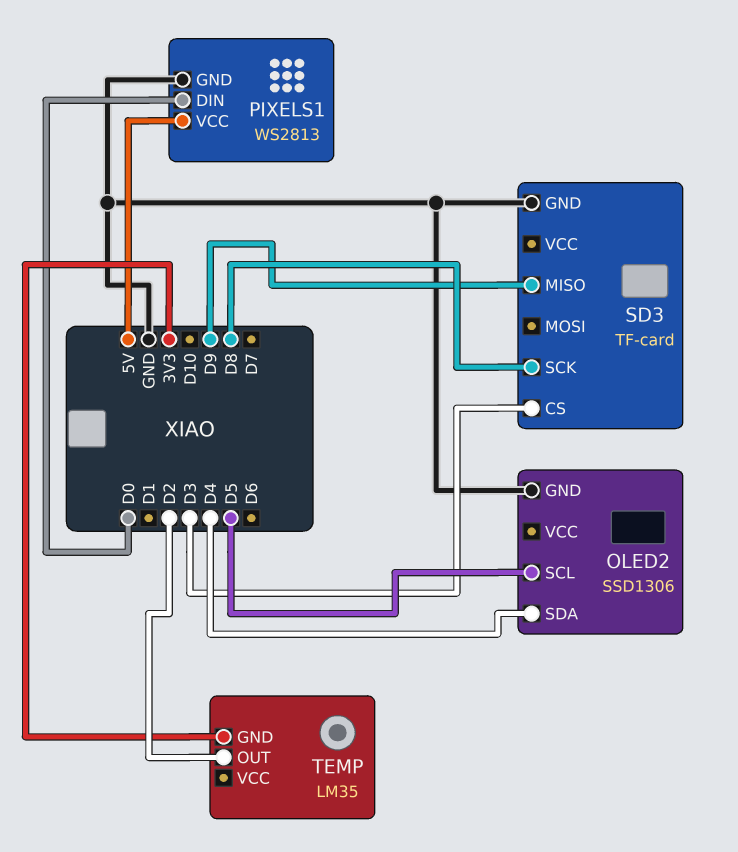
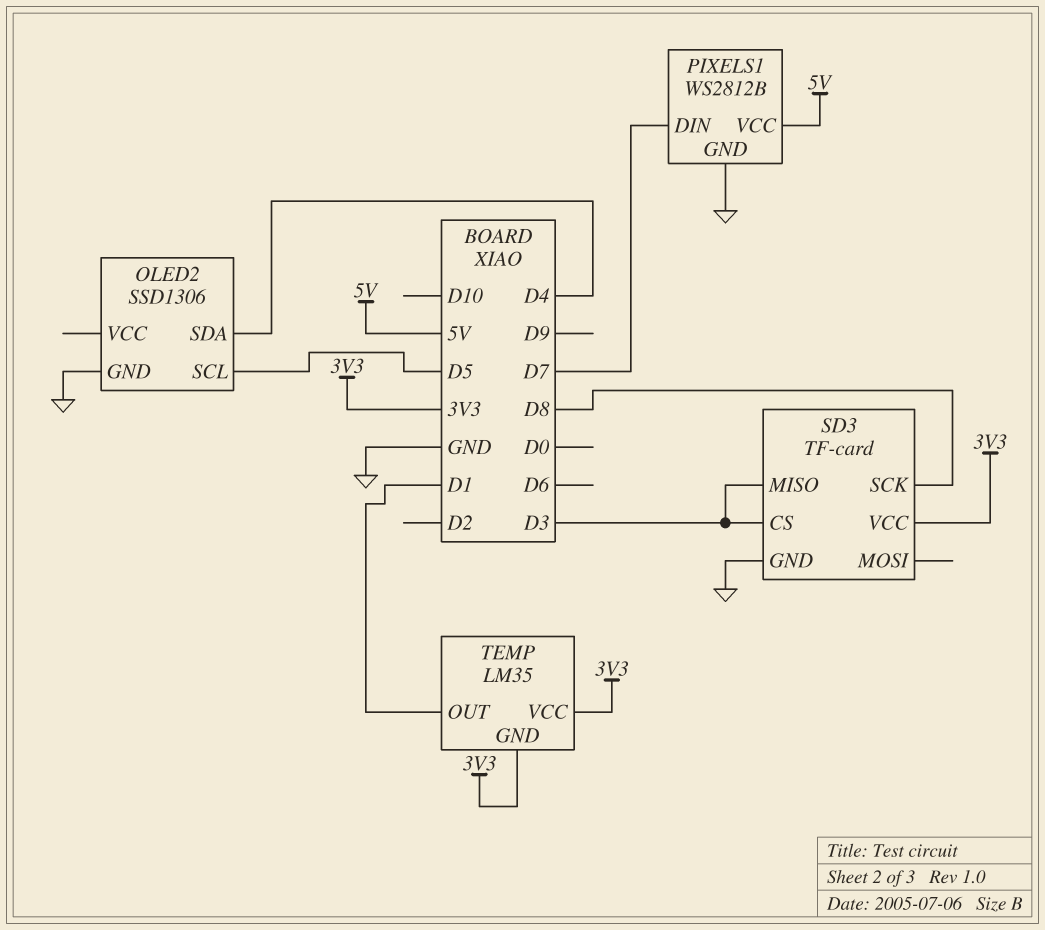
PIXELS1: WS2813 -> WS2812B
PIXELS1 pin DIN: D0 -> D7
SD3 pin MISO: D9 -> D3
SD3 pin VCC: none -> 3V3
TEMP pin OUT: D2 -> D1
TEMP pin VCC: none -> 3V3

